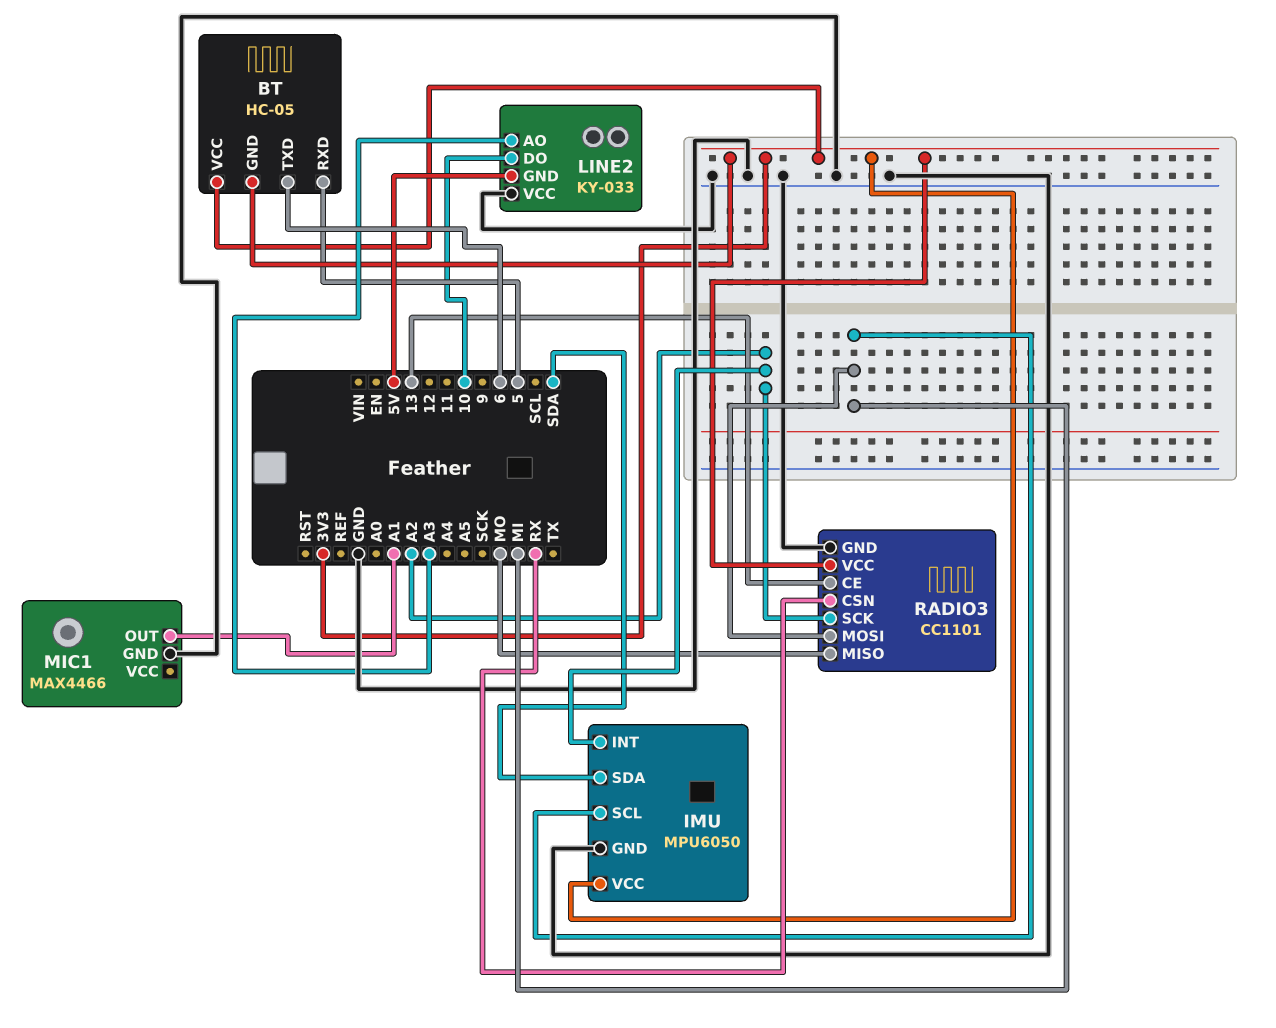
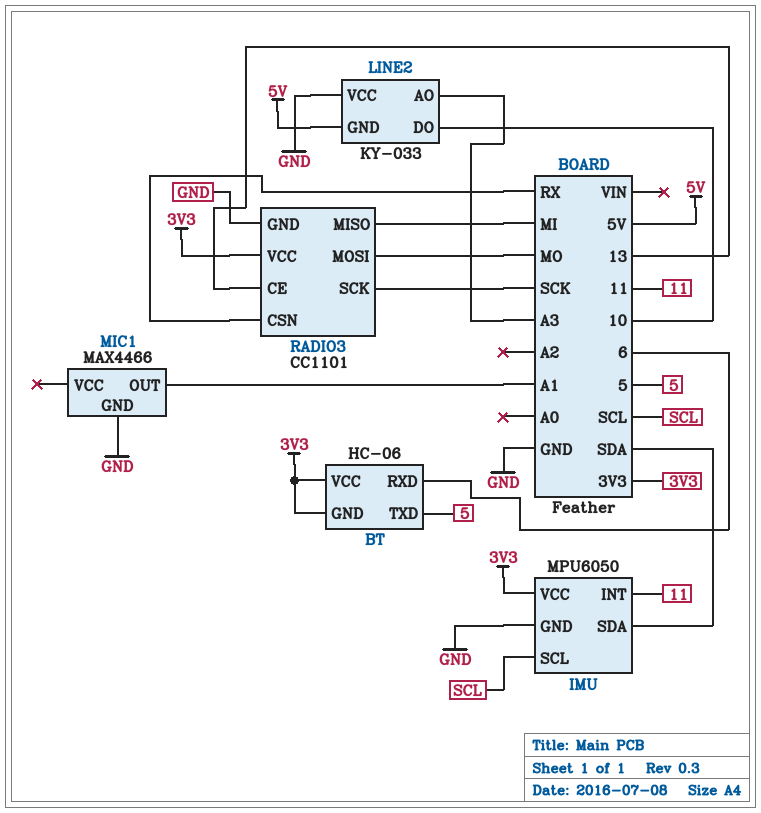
BT: HC-05 -> HC-06
BT pin RXD: 5 -> 6
BT pin TXD: 6 -> 5
IMU pin INT: A2 -> 11
IMU pin SCL: MI -> SCL
RADIO3 pin MISO: MO -> MI
RADIO3 pin MOSI: MI -> MO
RADIO3 pin SCK: A2 -> SCK

